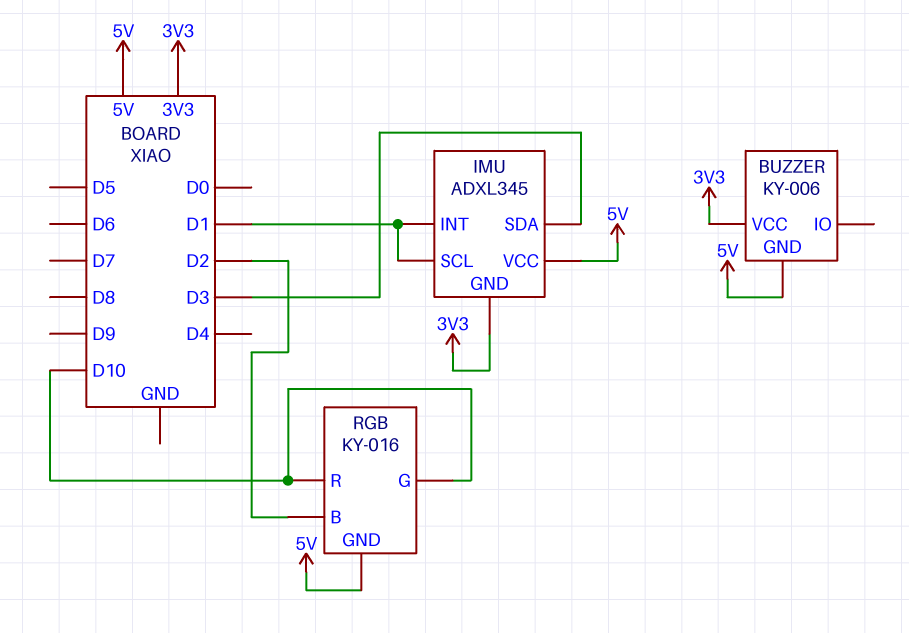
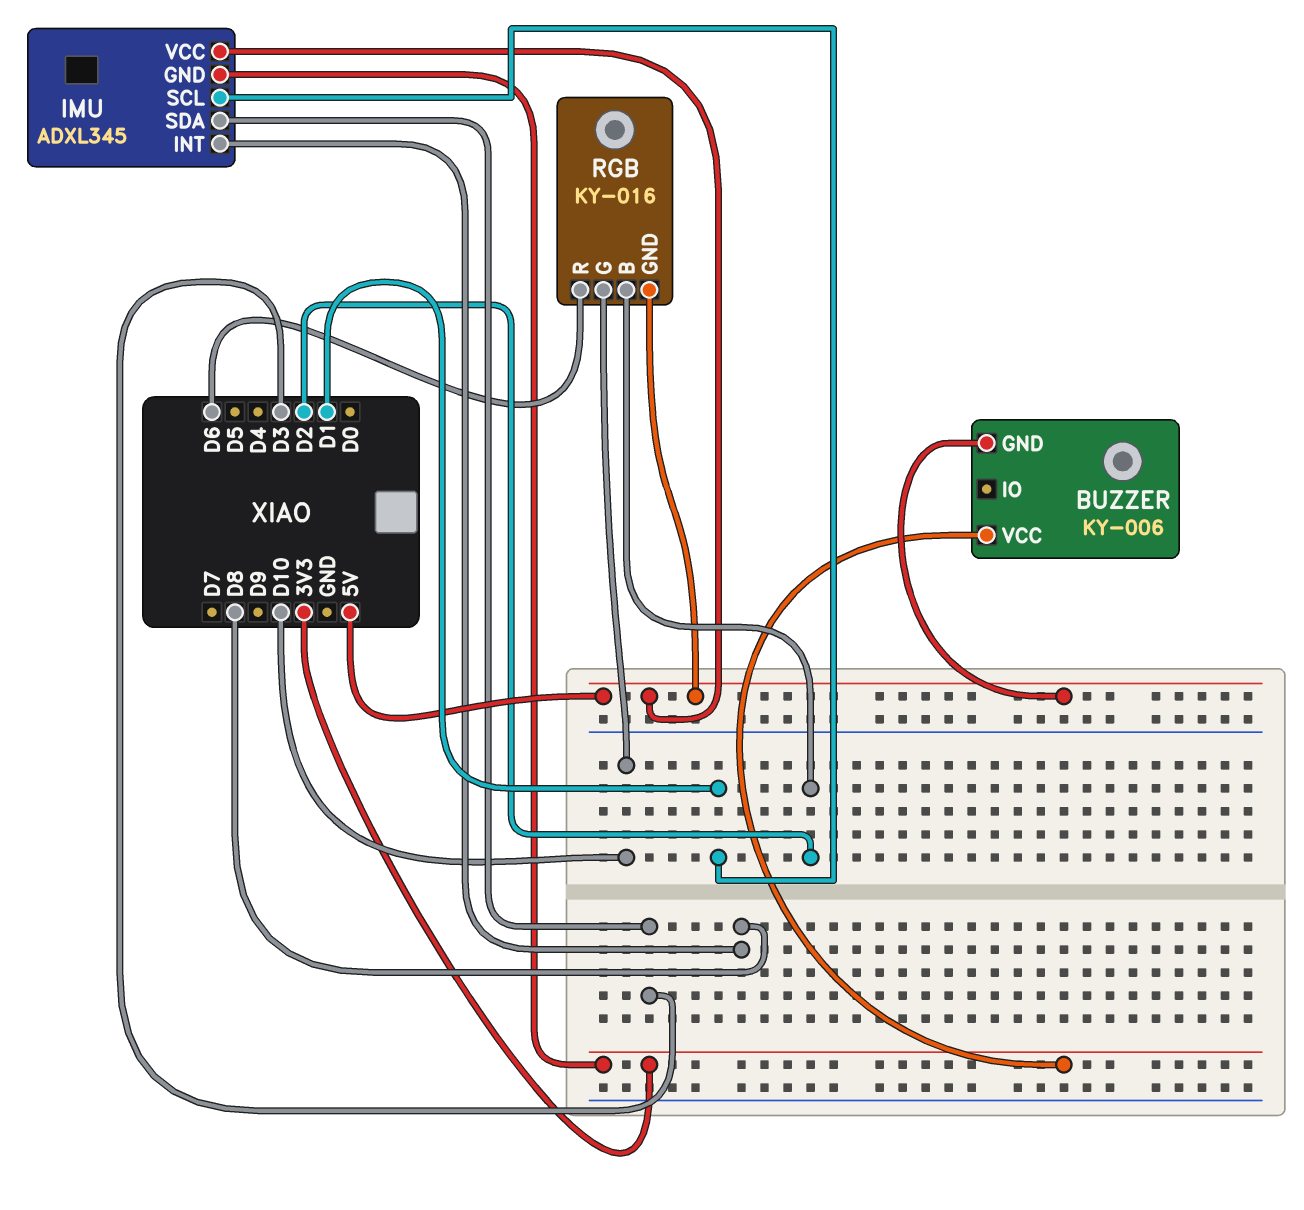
IMU pin INT: D1 -> D8
RGB pin R: D10 -> D6

